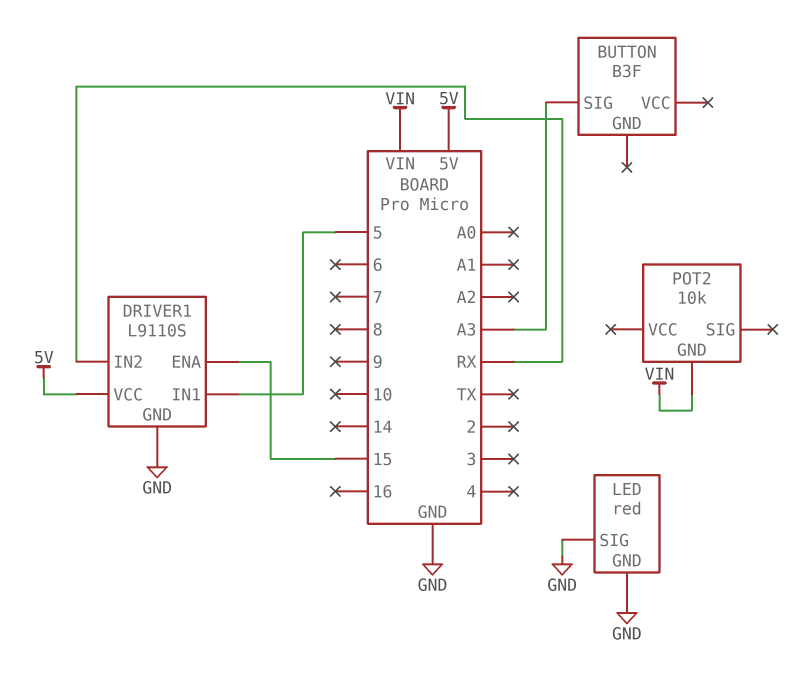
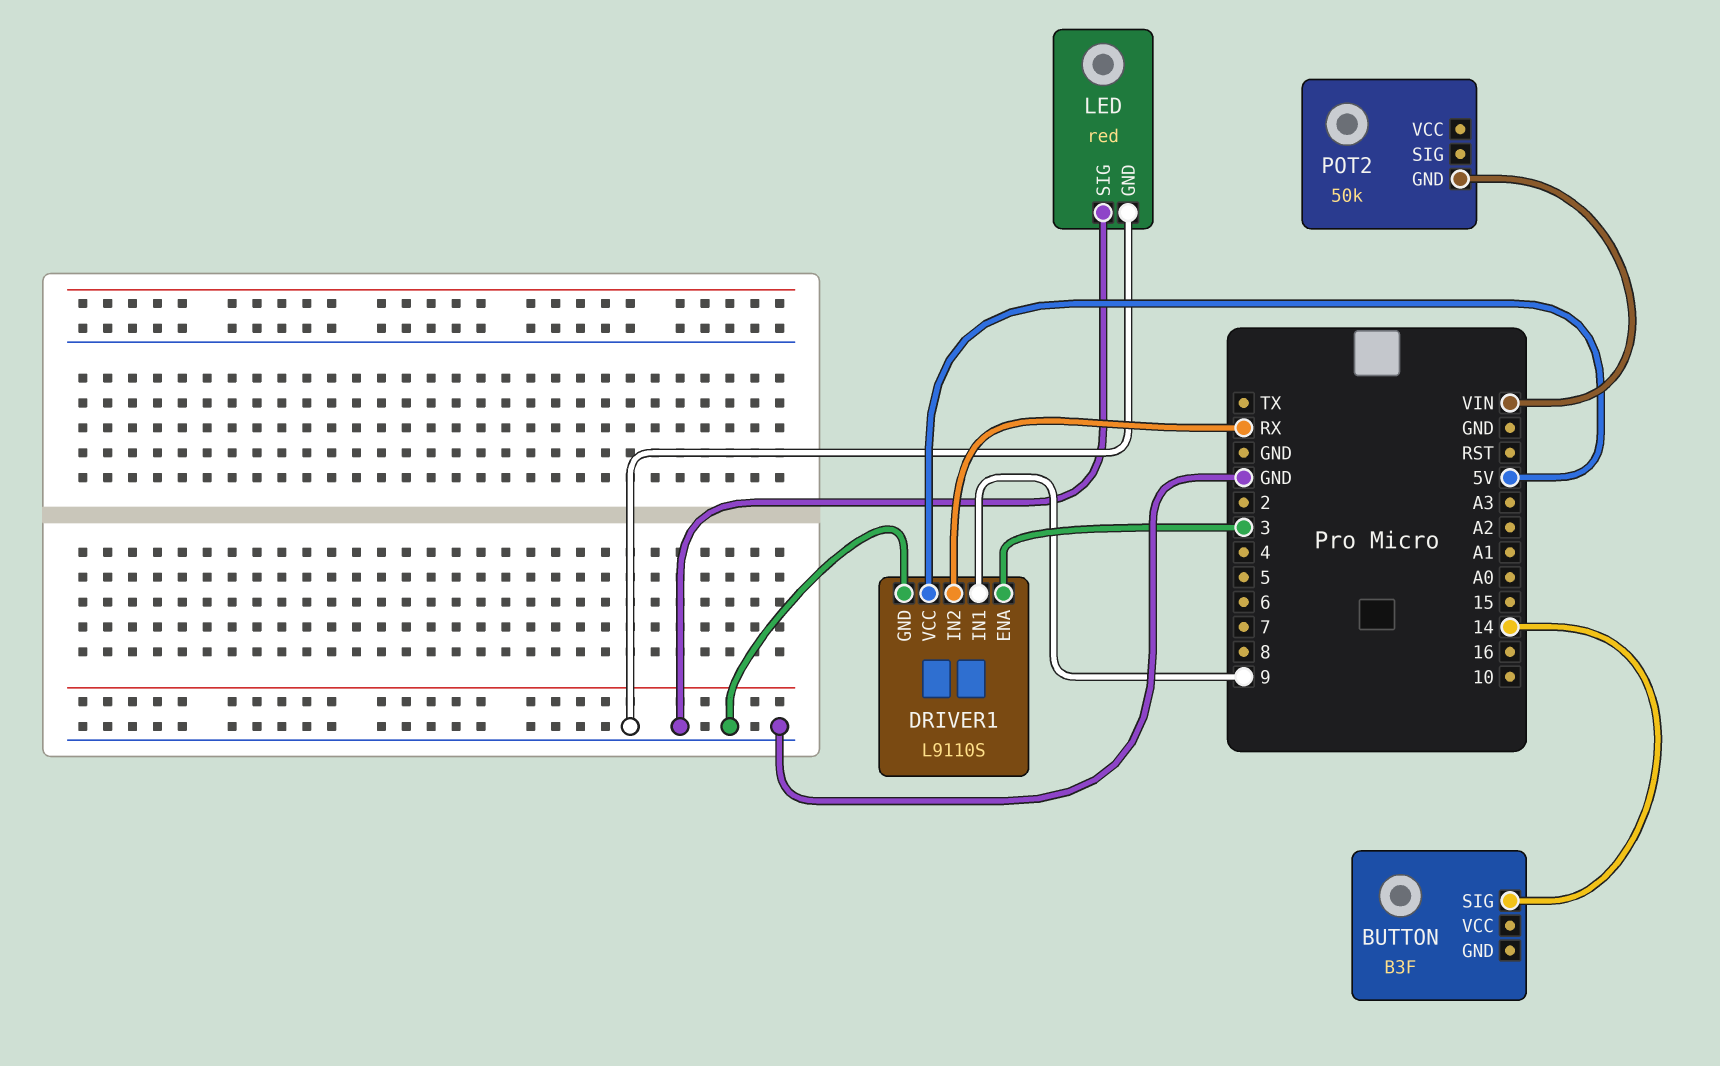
BUTTON pin SIG: A3 -> 14
DRIVER1 pin ENA: 15 -> 3
DRIVER1 pin IN1: 5 -> 9
POT2: 10k -> 50k

